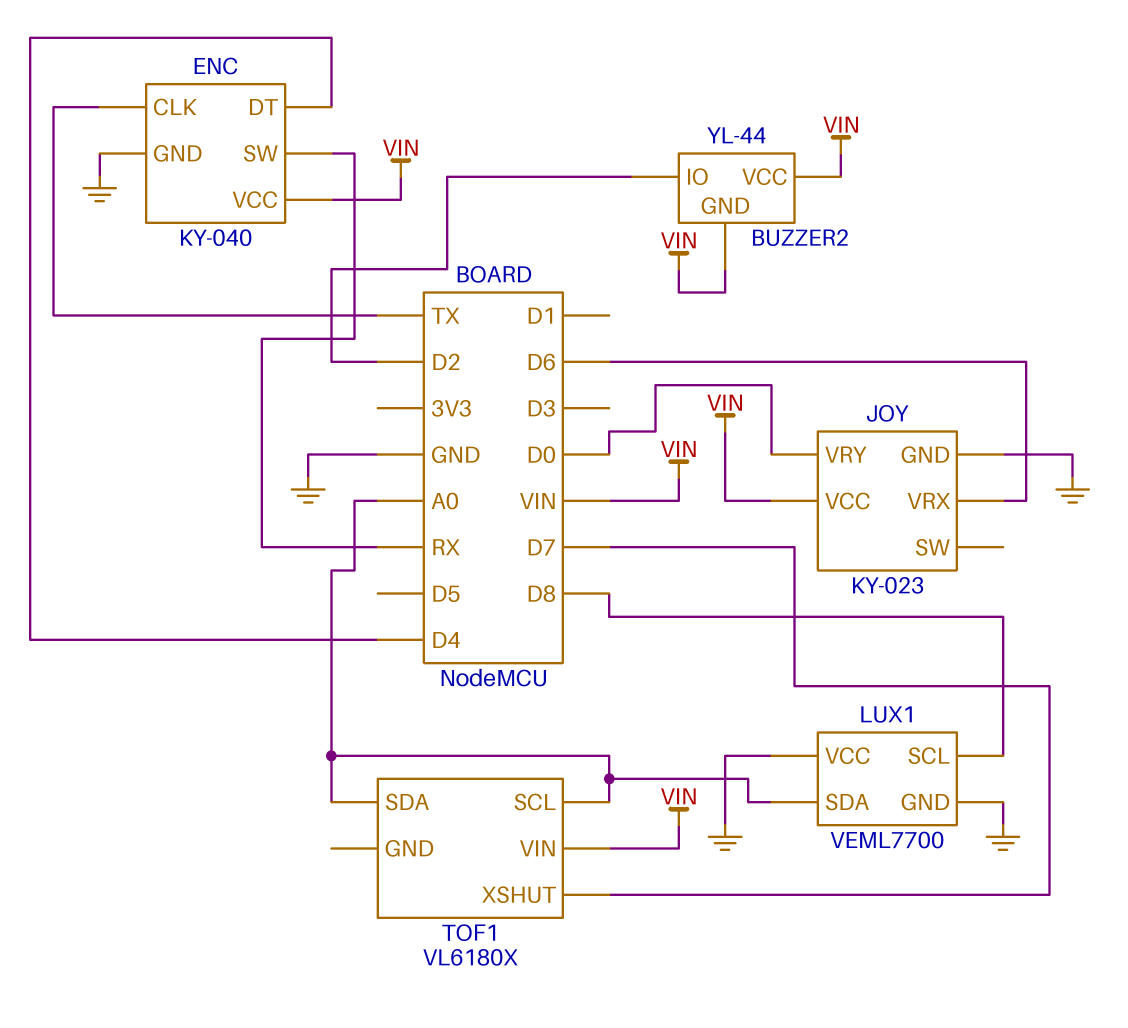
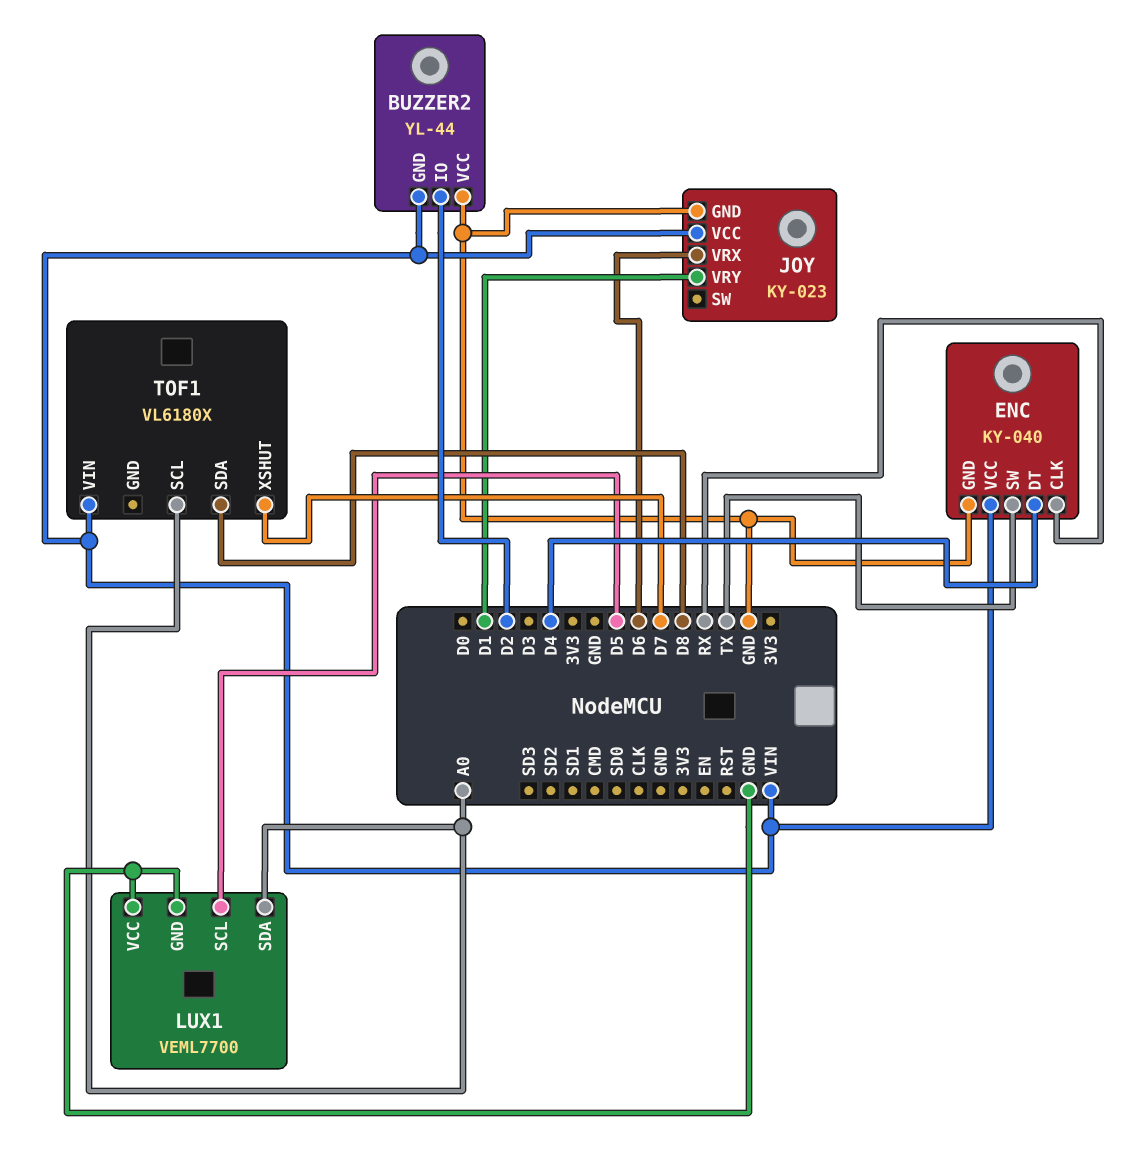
BUZZER2 pin VCC: VIN -> GND
ENC pin CLK: TX -> RX
ENC pin SW: RX -> TX
JOY pin VRY: D0 -> D1
LUX1 pin SCL: D8 -> D5
TOF1 pin SDA: A0 -> D8

